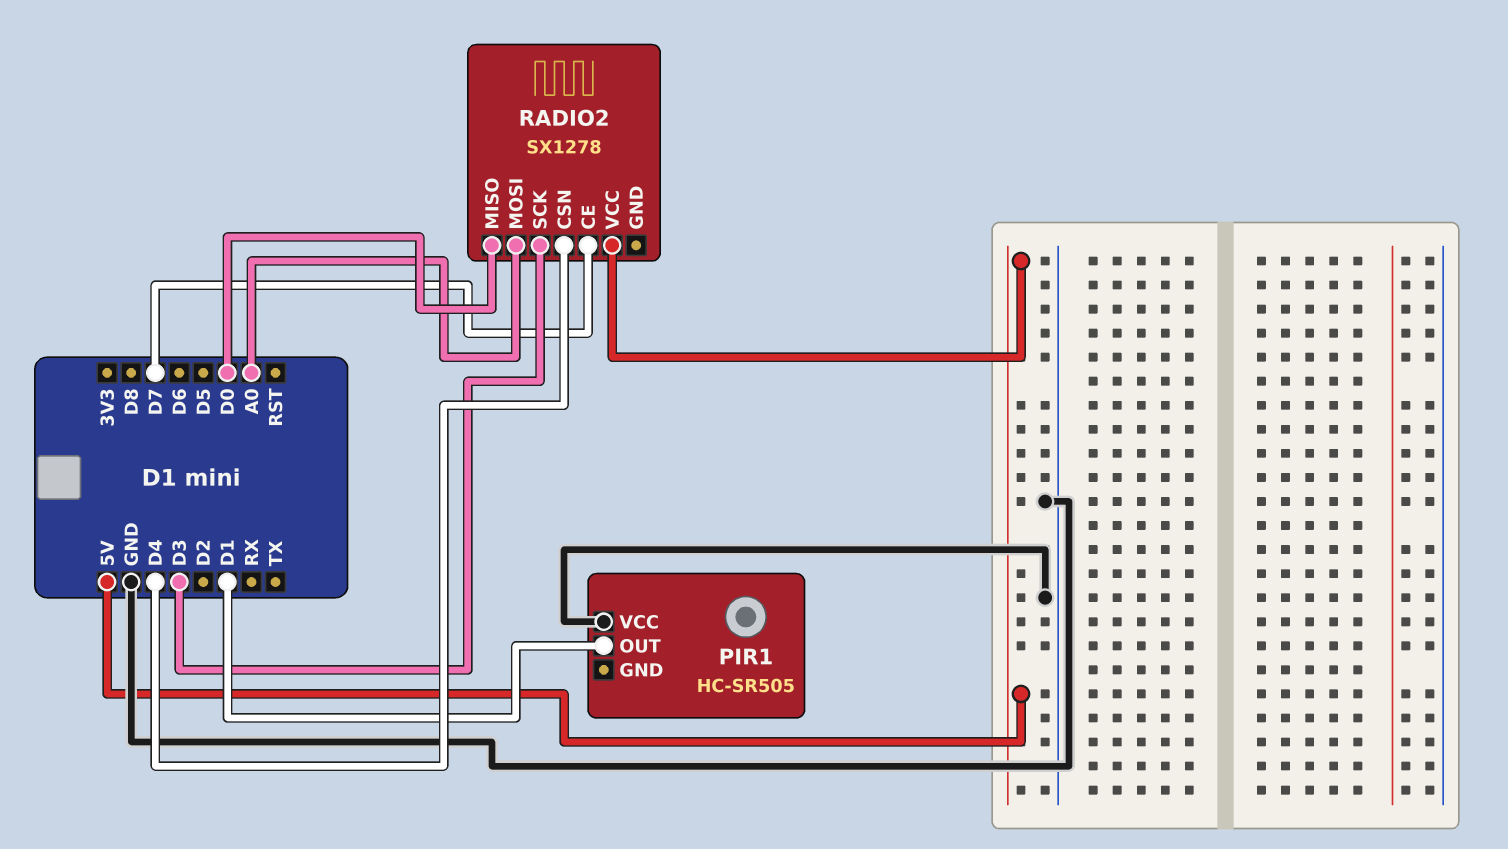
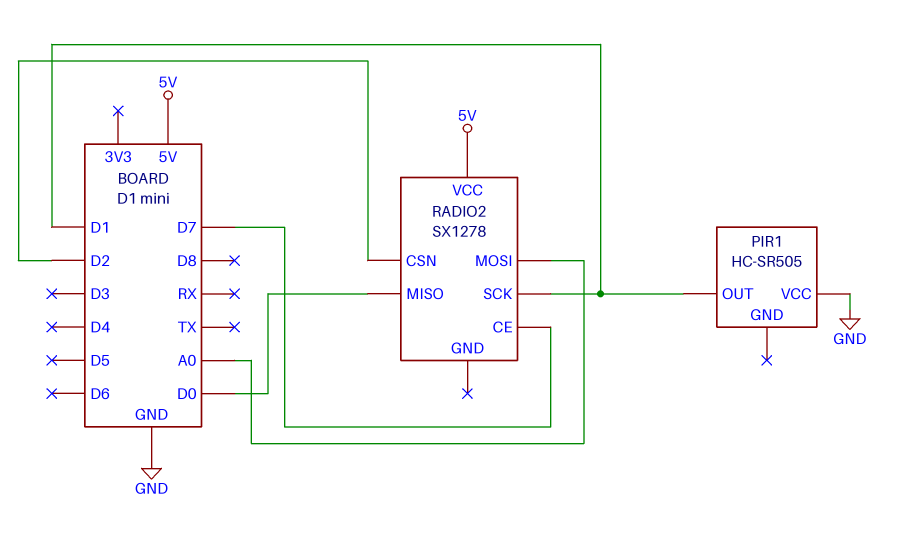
RADIO2 pin CSN: D4 -> D2
RADIO2 pin SCK: D3 -> D1

